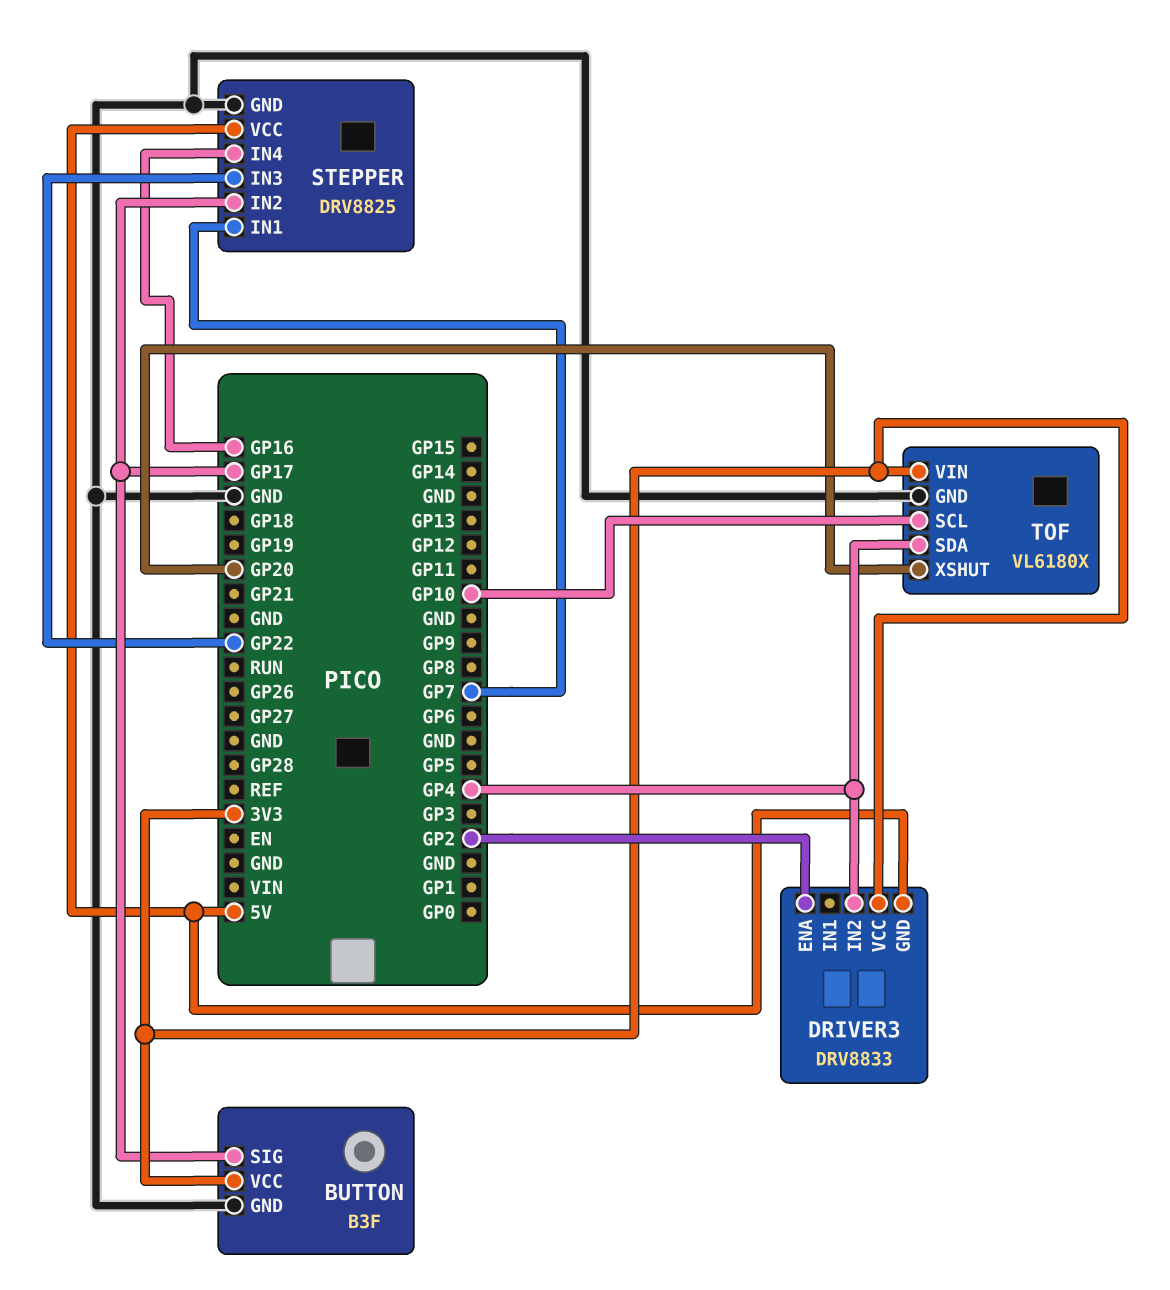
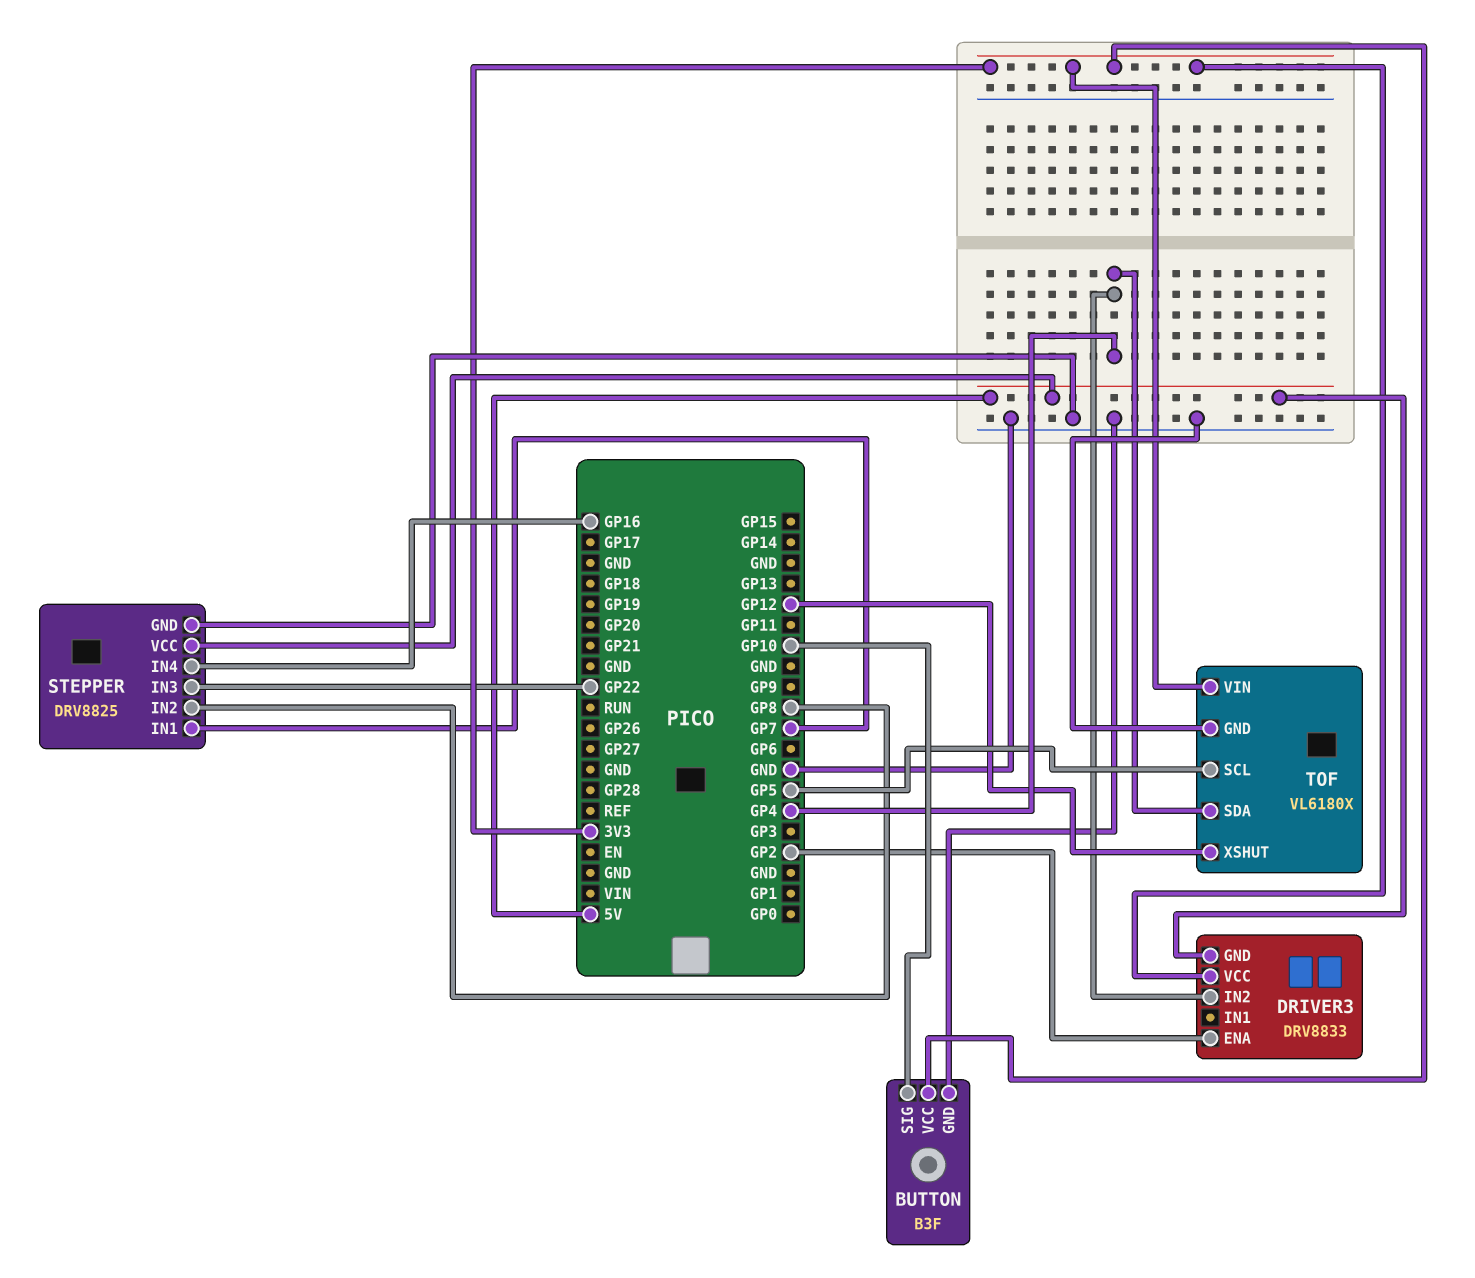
BUTTON pin SIG: GP17 -> GP10
STEPPER pin IN2: GP17 -> GP8
TOF pin SCL: GP10 -> GP5
TOF pin XSHUT: GP20 -> GP12

